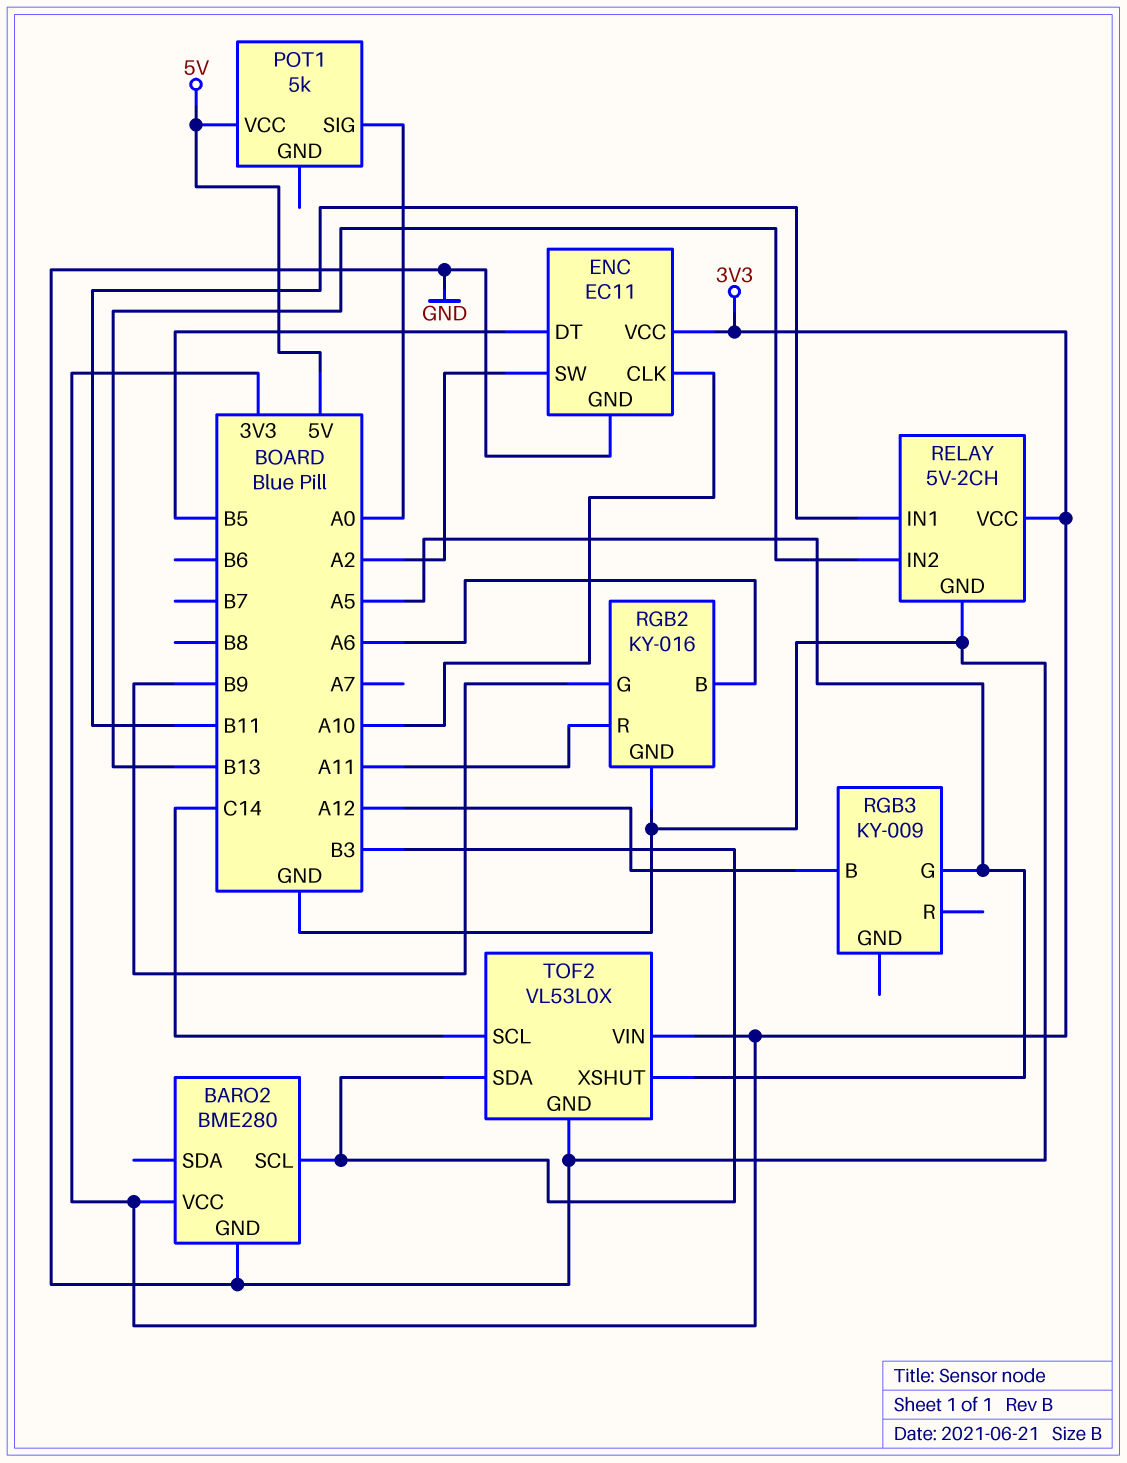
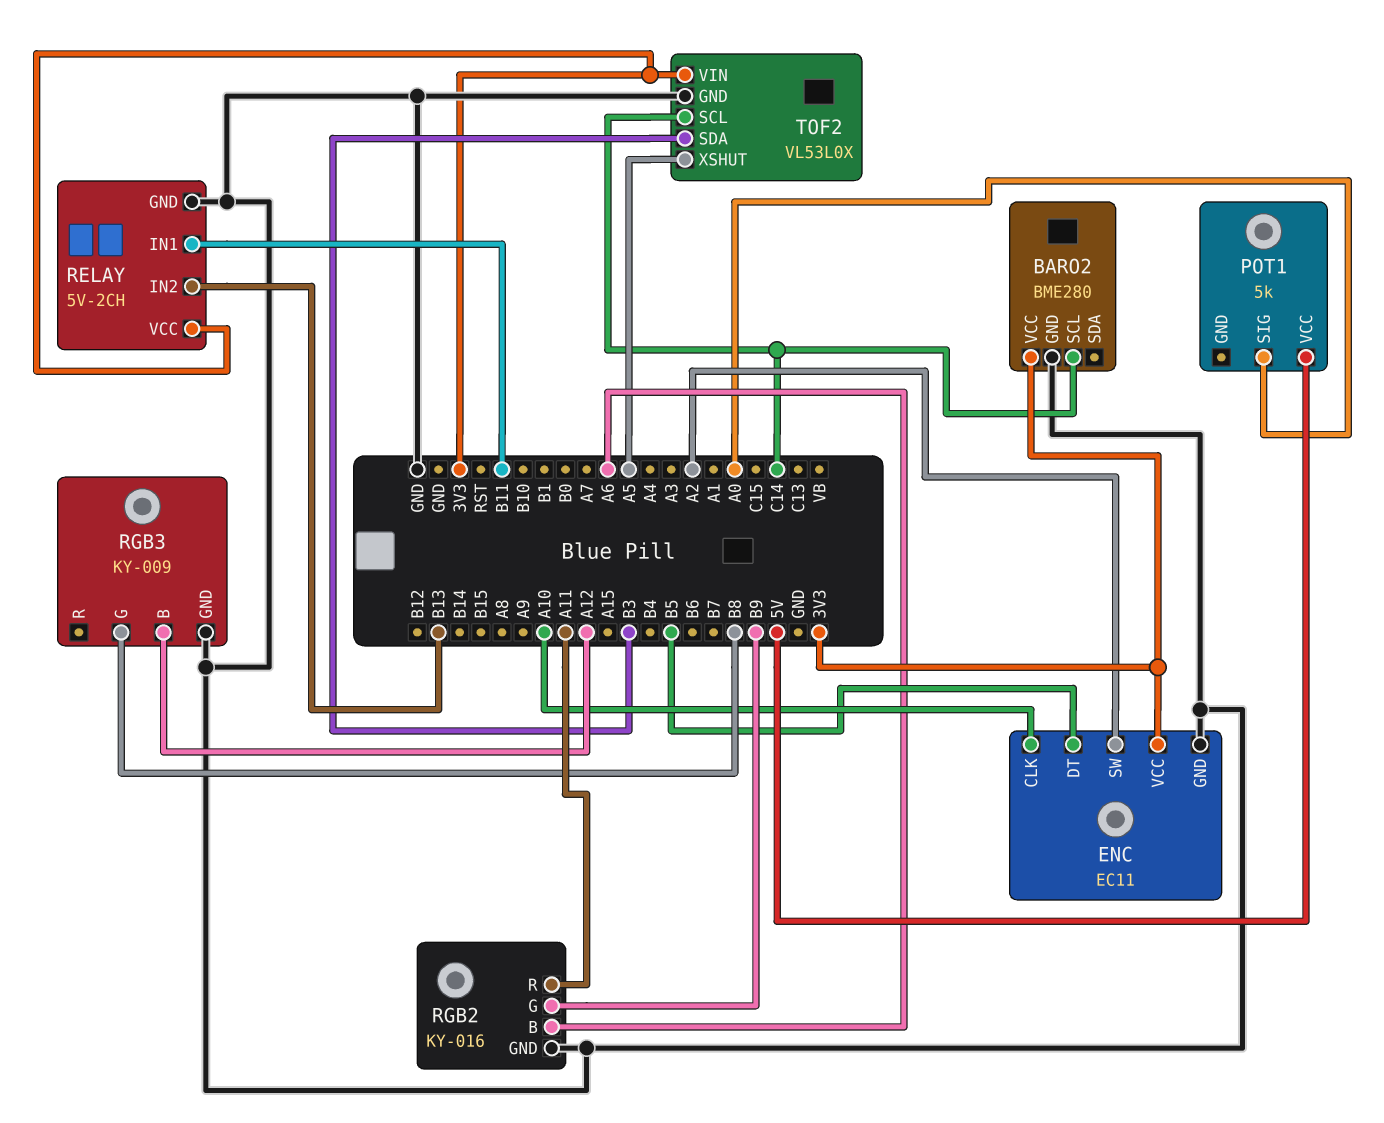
BARO2 pin SCL: B3 -> C14
RGB3 pin G: A5 -> B8
RGB3 pin GND: none -> GND

